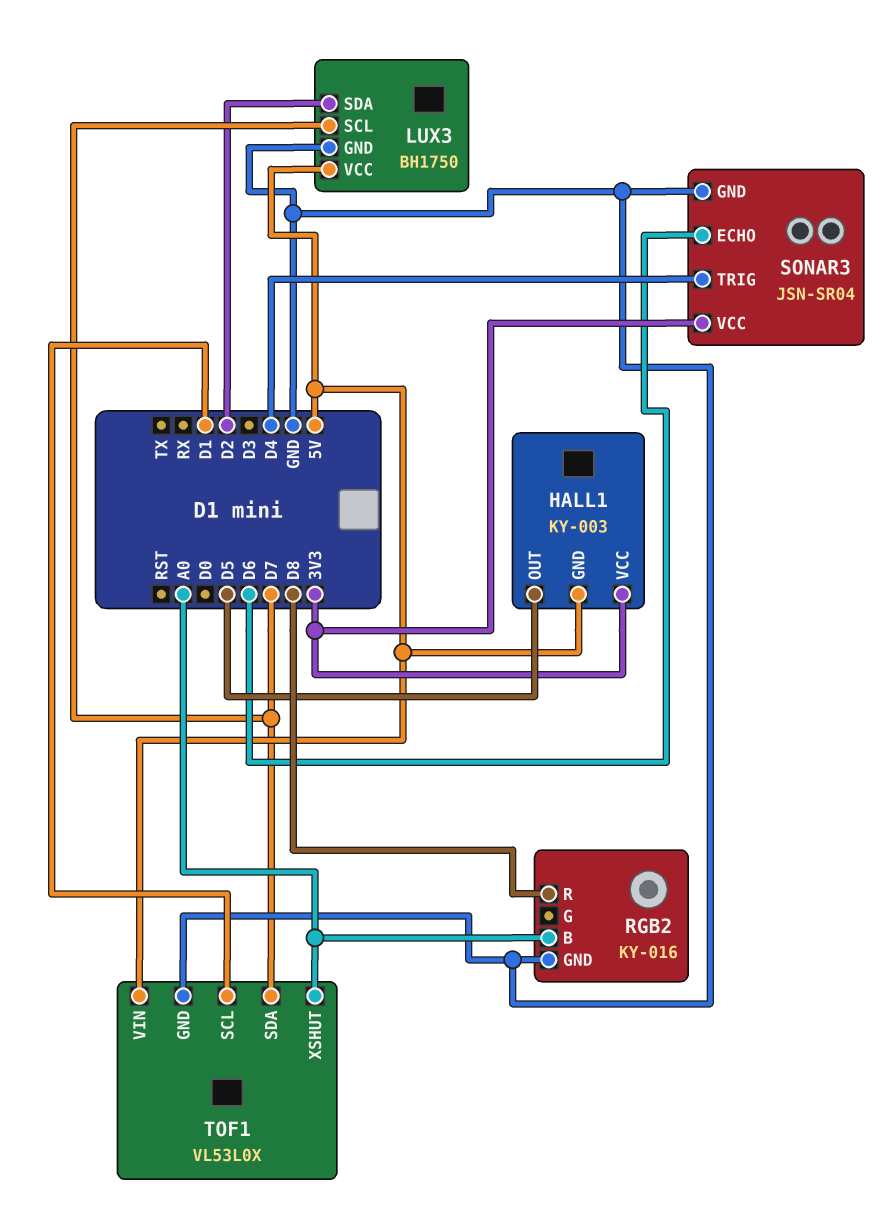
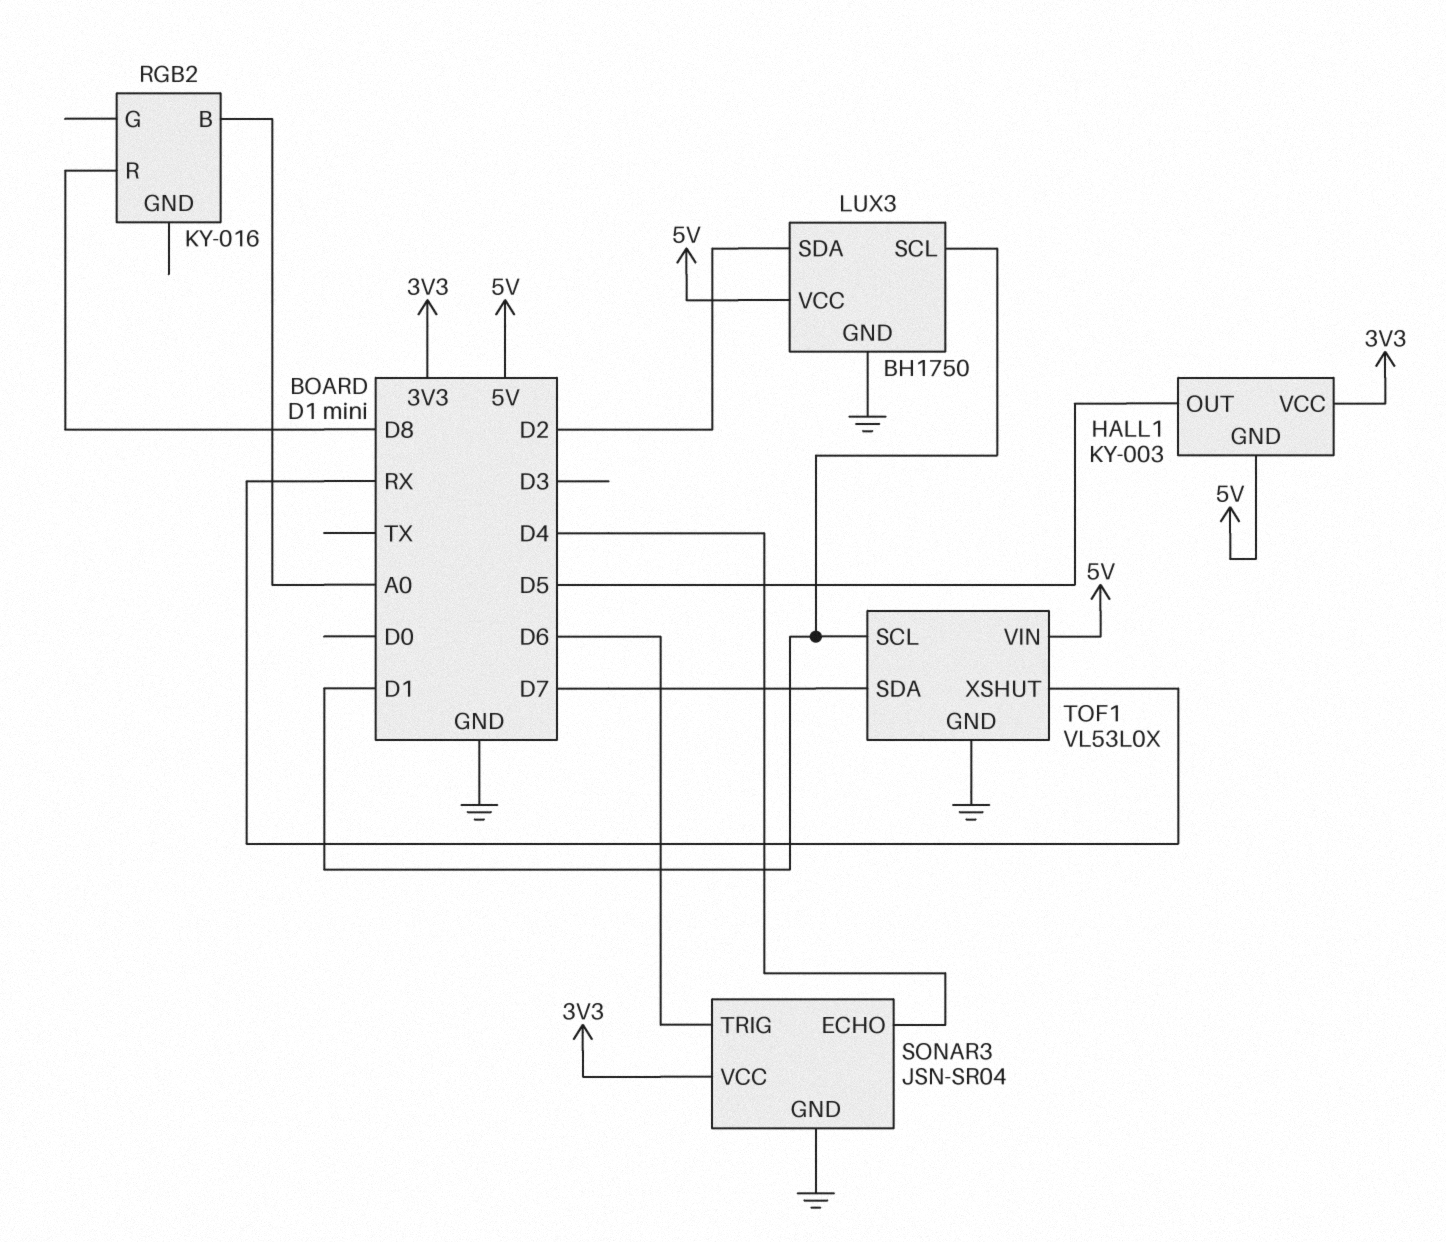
LUX3 pin SCL: D7 -> D1
RGB2 pin GND: GND -> none
SONAR3 pin ECHO: D6 -> D4
SONAR3 pin TRIG: D4 -> D6
TOF1 pin XSHUT: A0 -> RX

